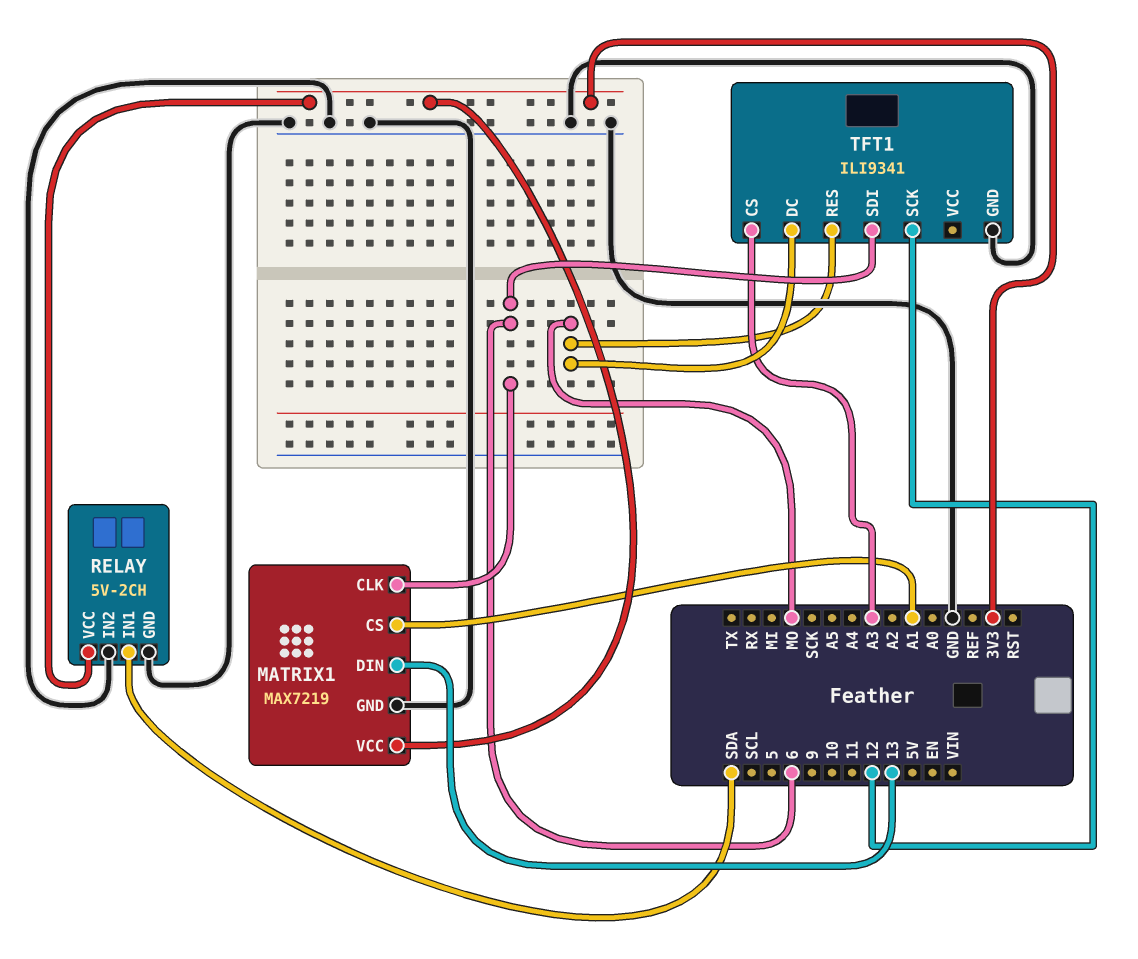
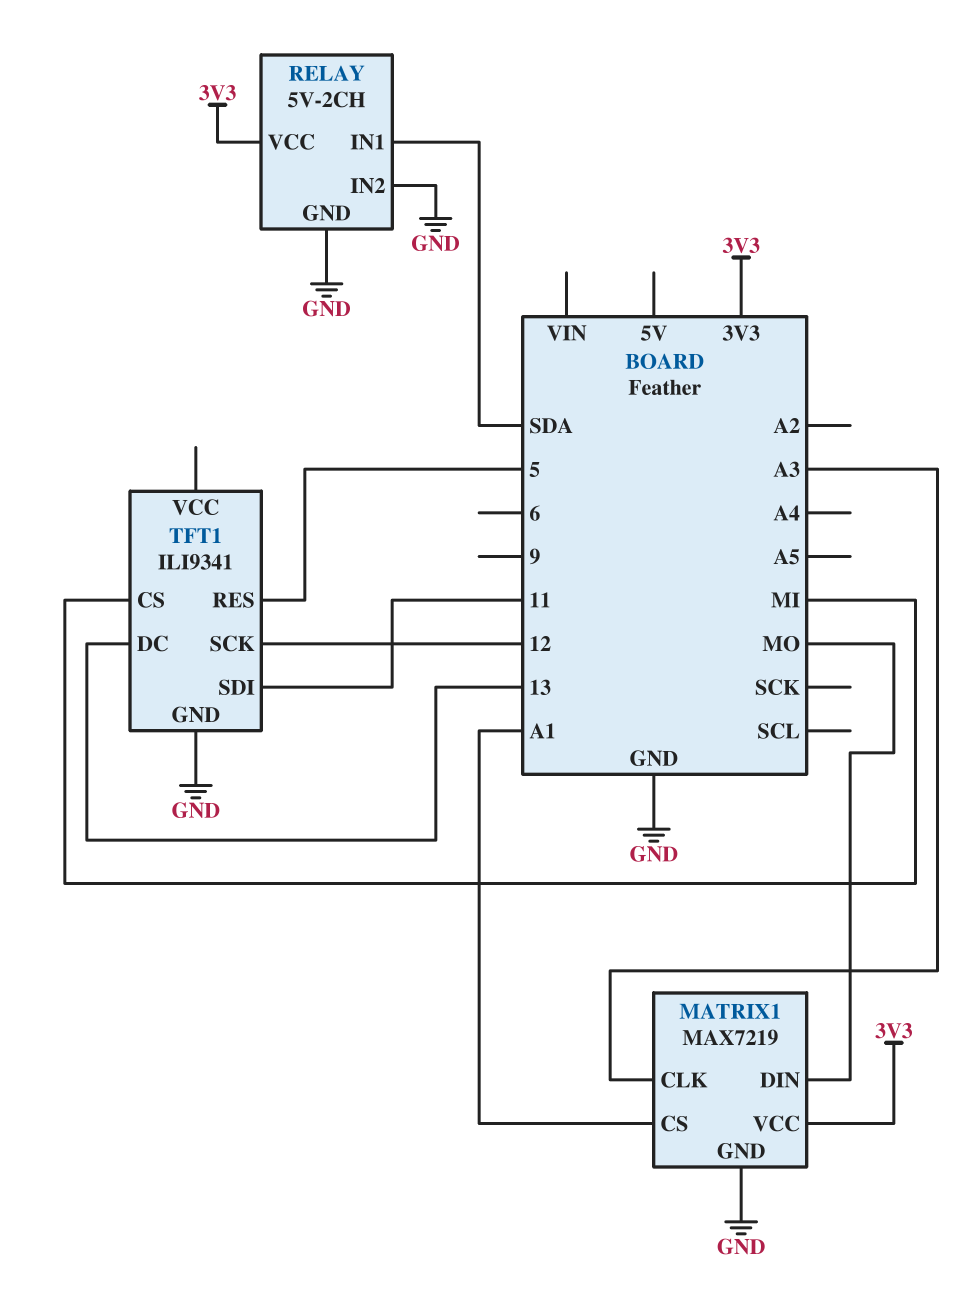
MATRIX1 pin CLK: 6 -> A3
MATRIX1 pin DIN: 13 -> MO
TFT1 pin CS: A3 -> MI
TFT1 pin DC: MO -> 13
TFT1 pin RES: MO -> 5
TFT1 pin SDI: 6 -> 11

